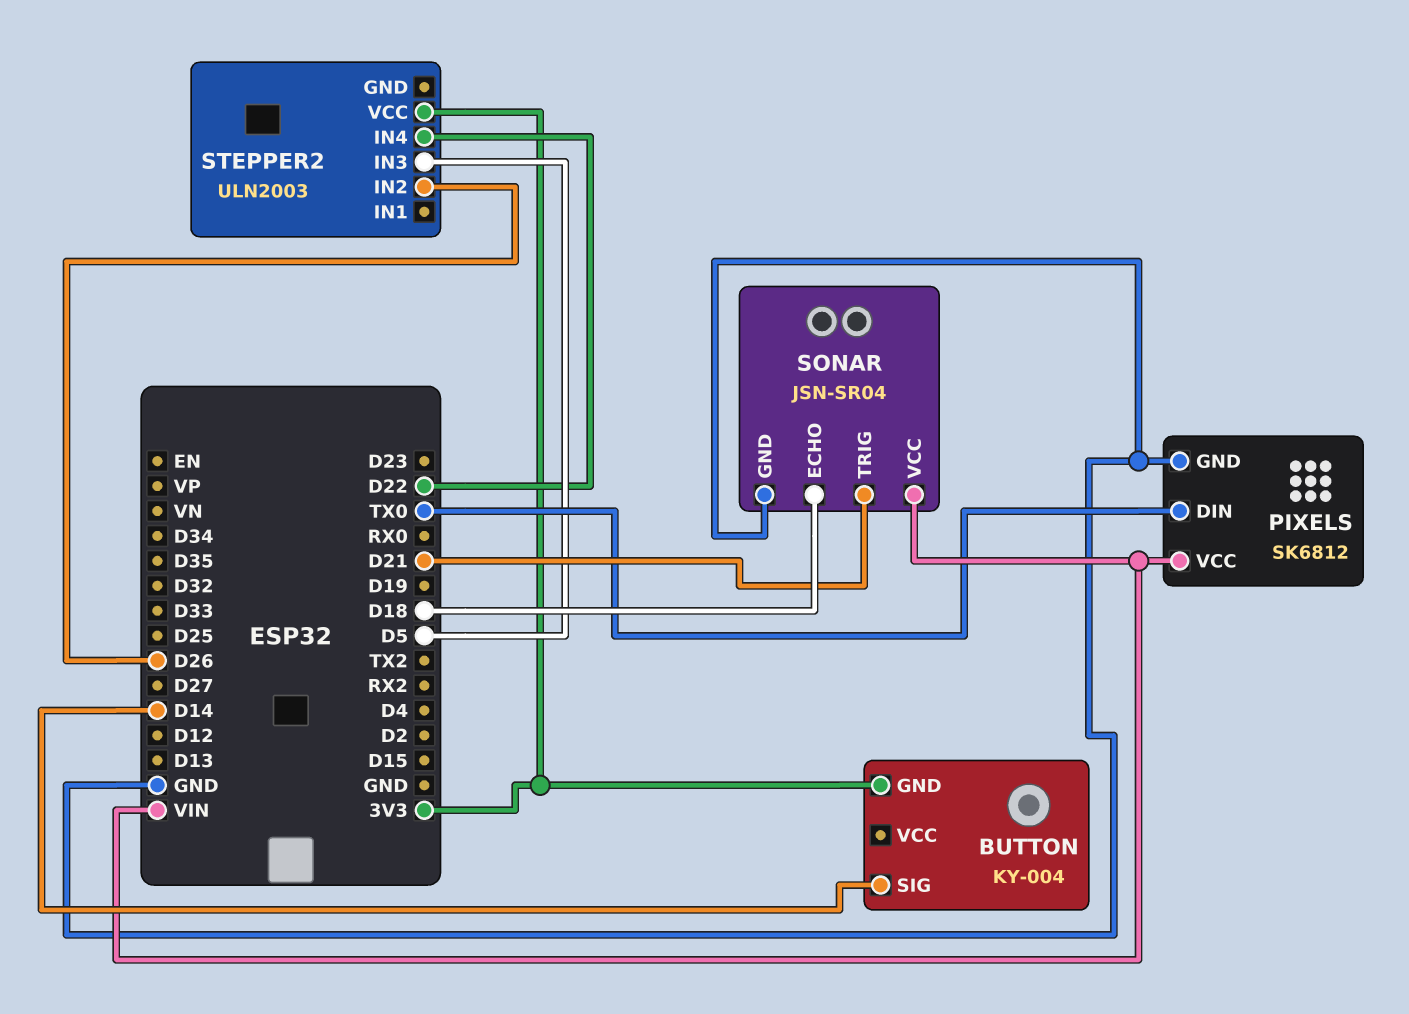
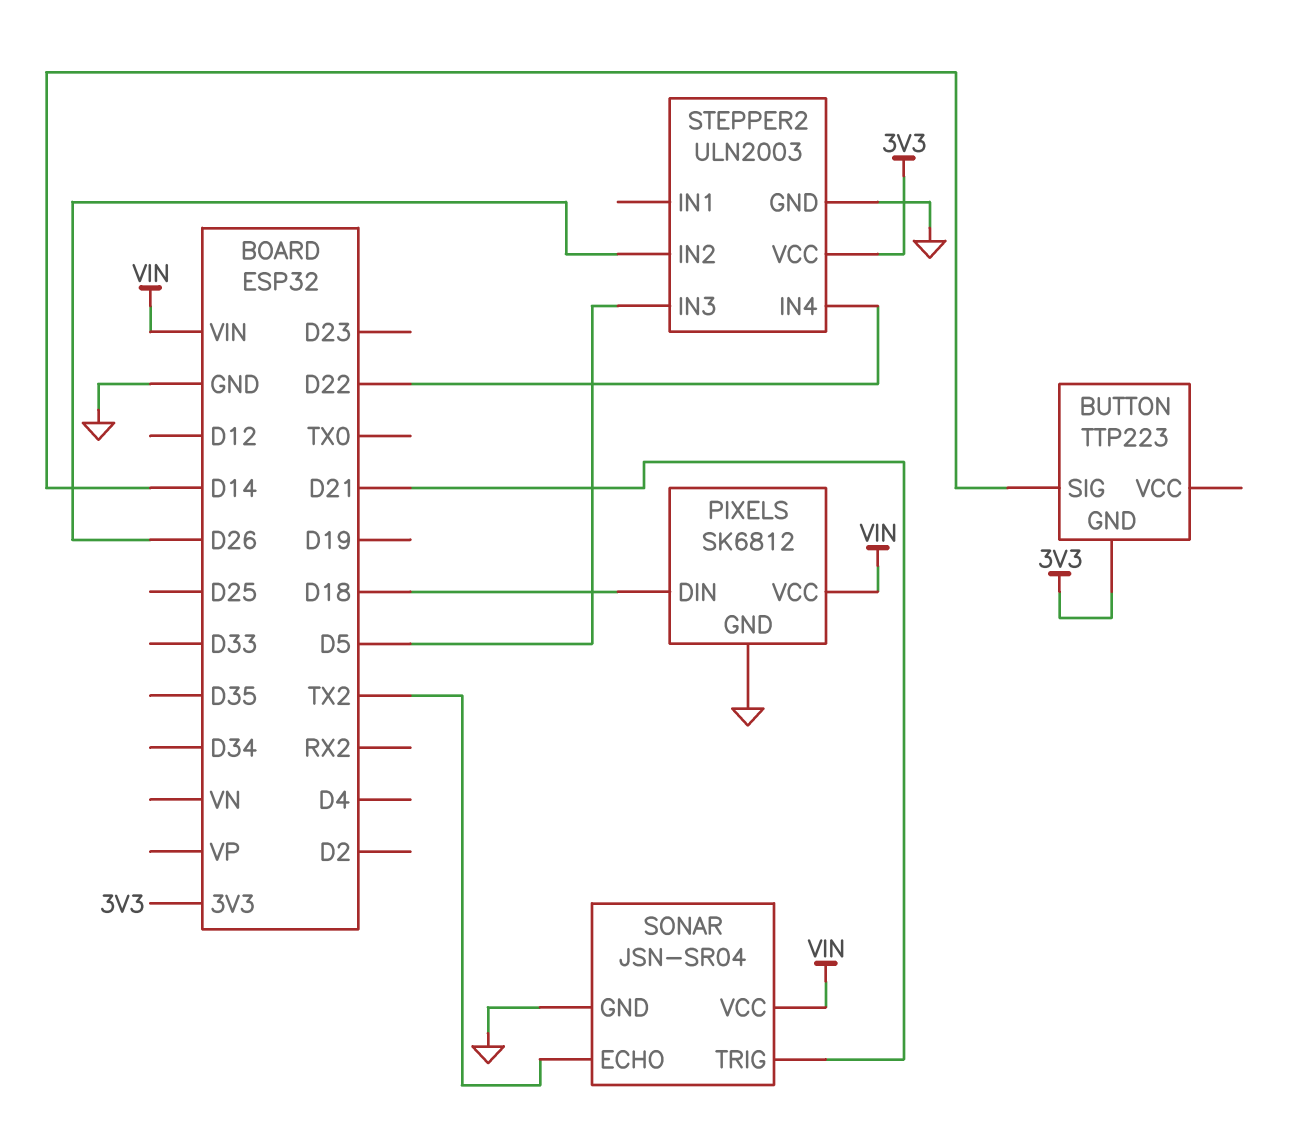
BUTTON: KY-004 -> TTP223
PIXELS pin DIN: TX0 -> D18
SONAR pin ECHO: D18 -> TX2
STEPPER2 pin GND: none -> GND

